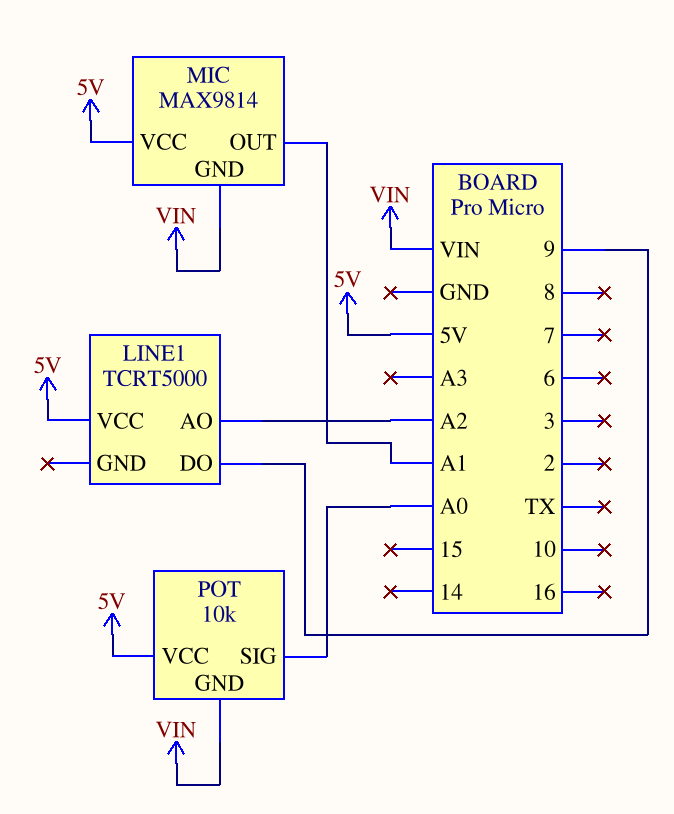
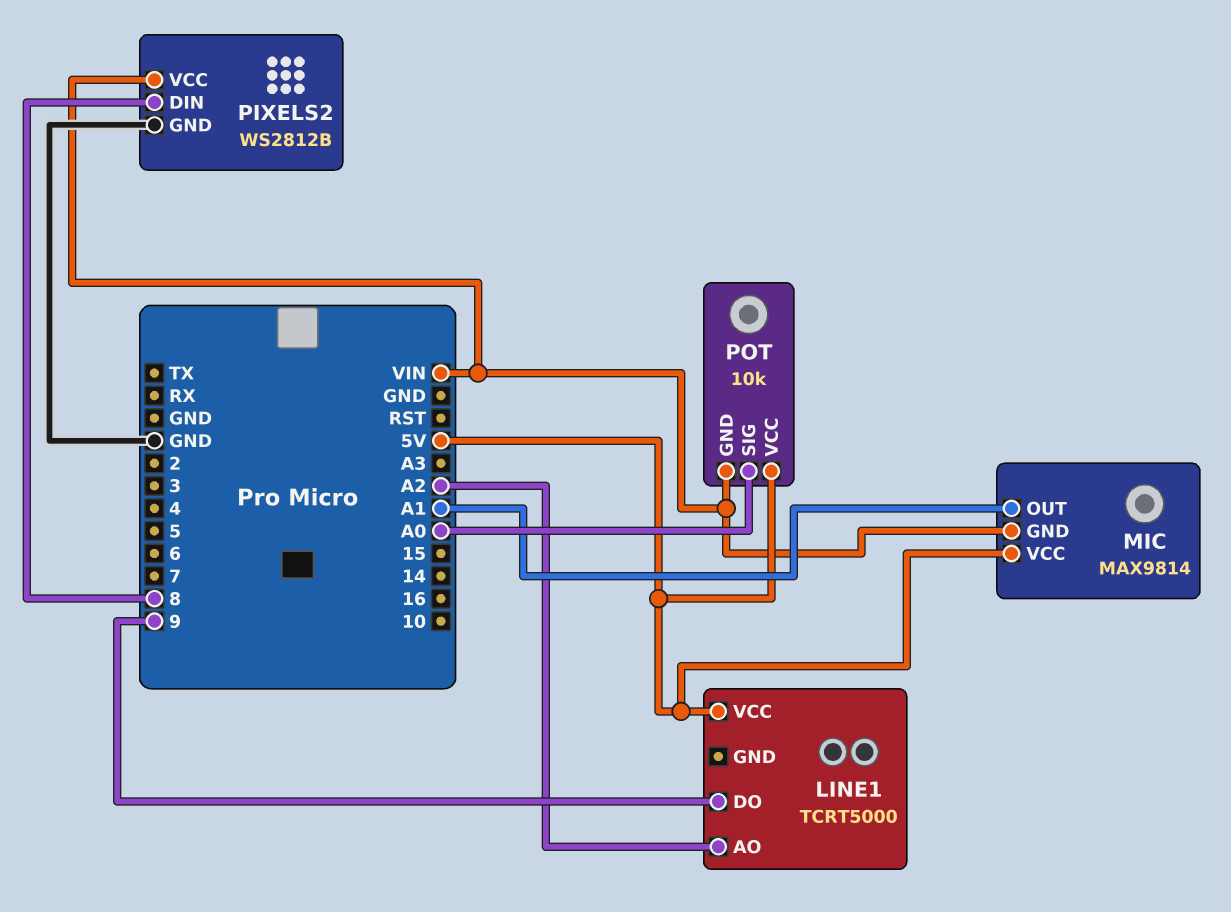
PIXELS2: none -> WS2812B
PIXELS2 pin DIN: none -> 8
PIXELS2 pin GND: none -> GND
PIXELS2 pin VCC: none -> VIN

